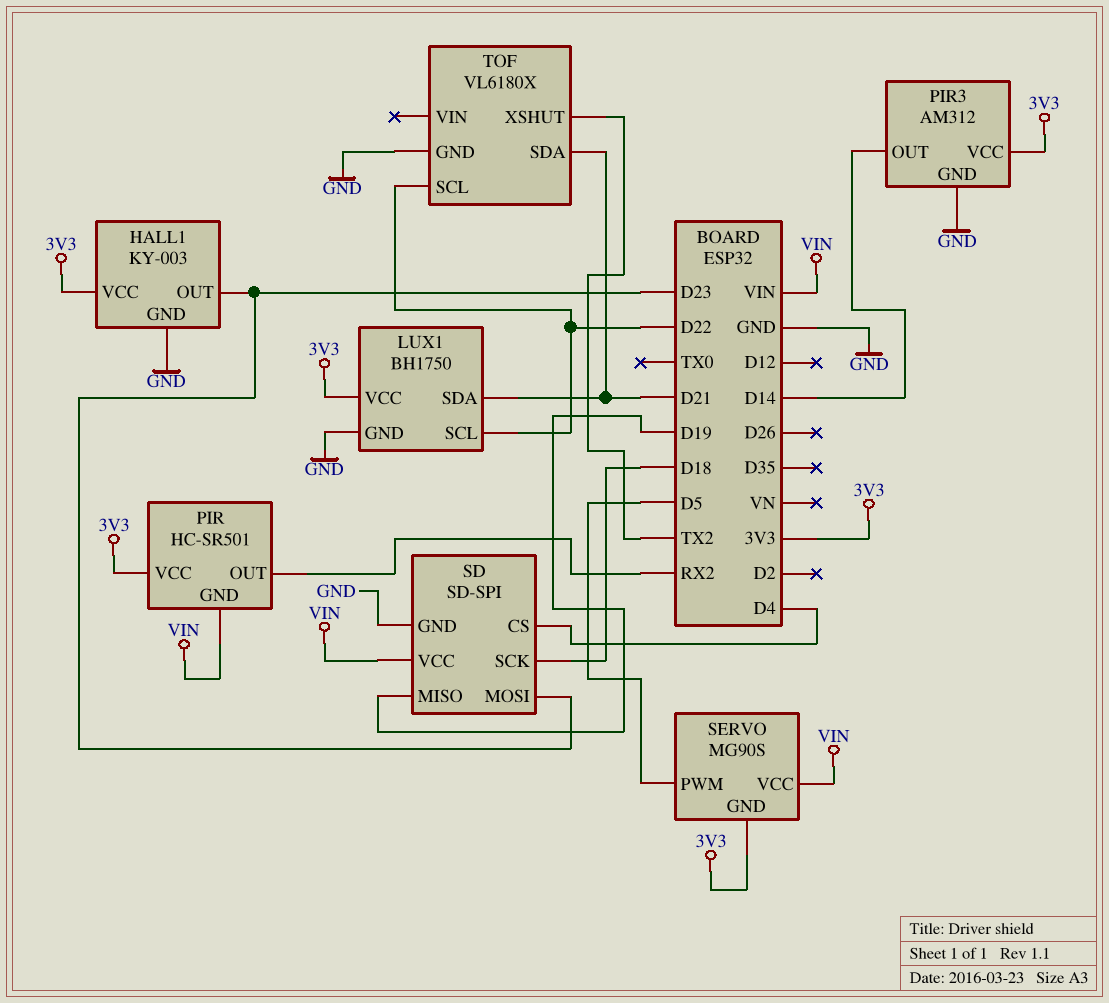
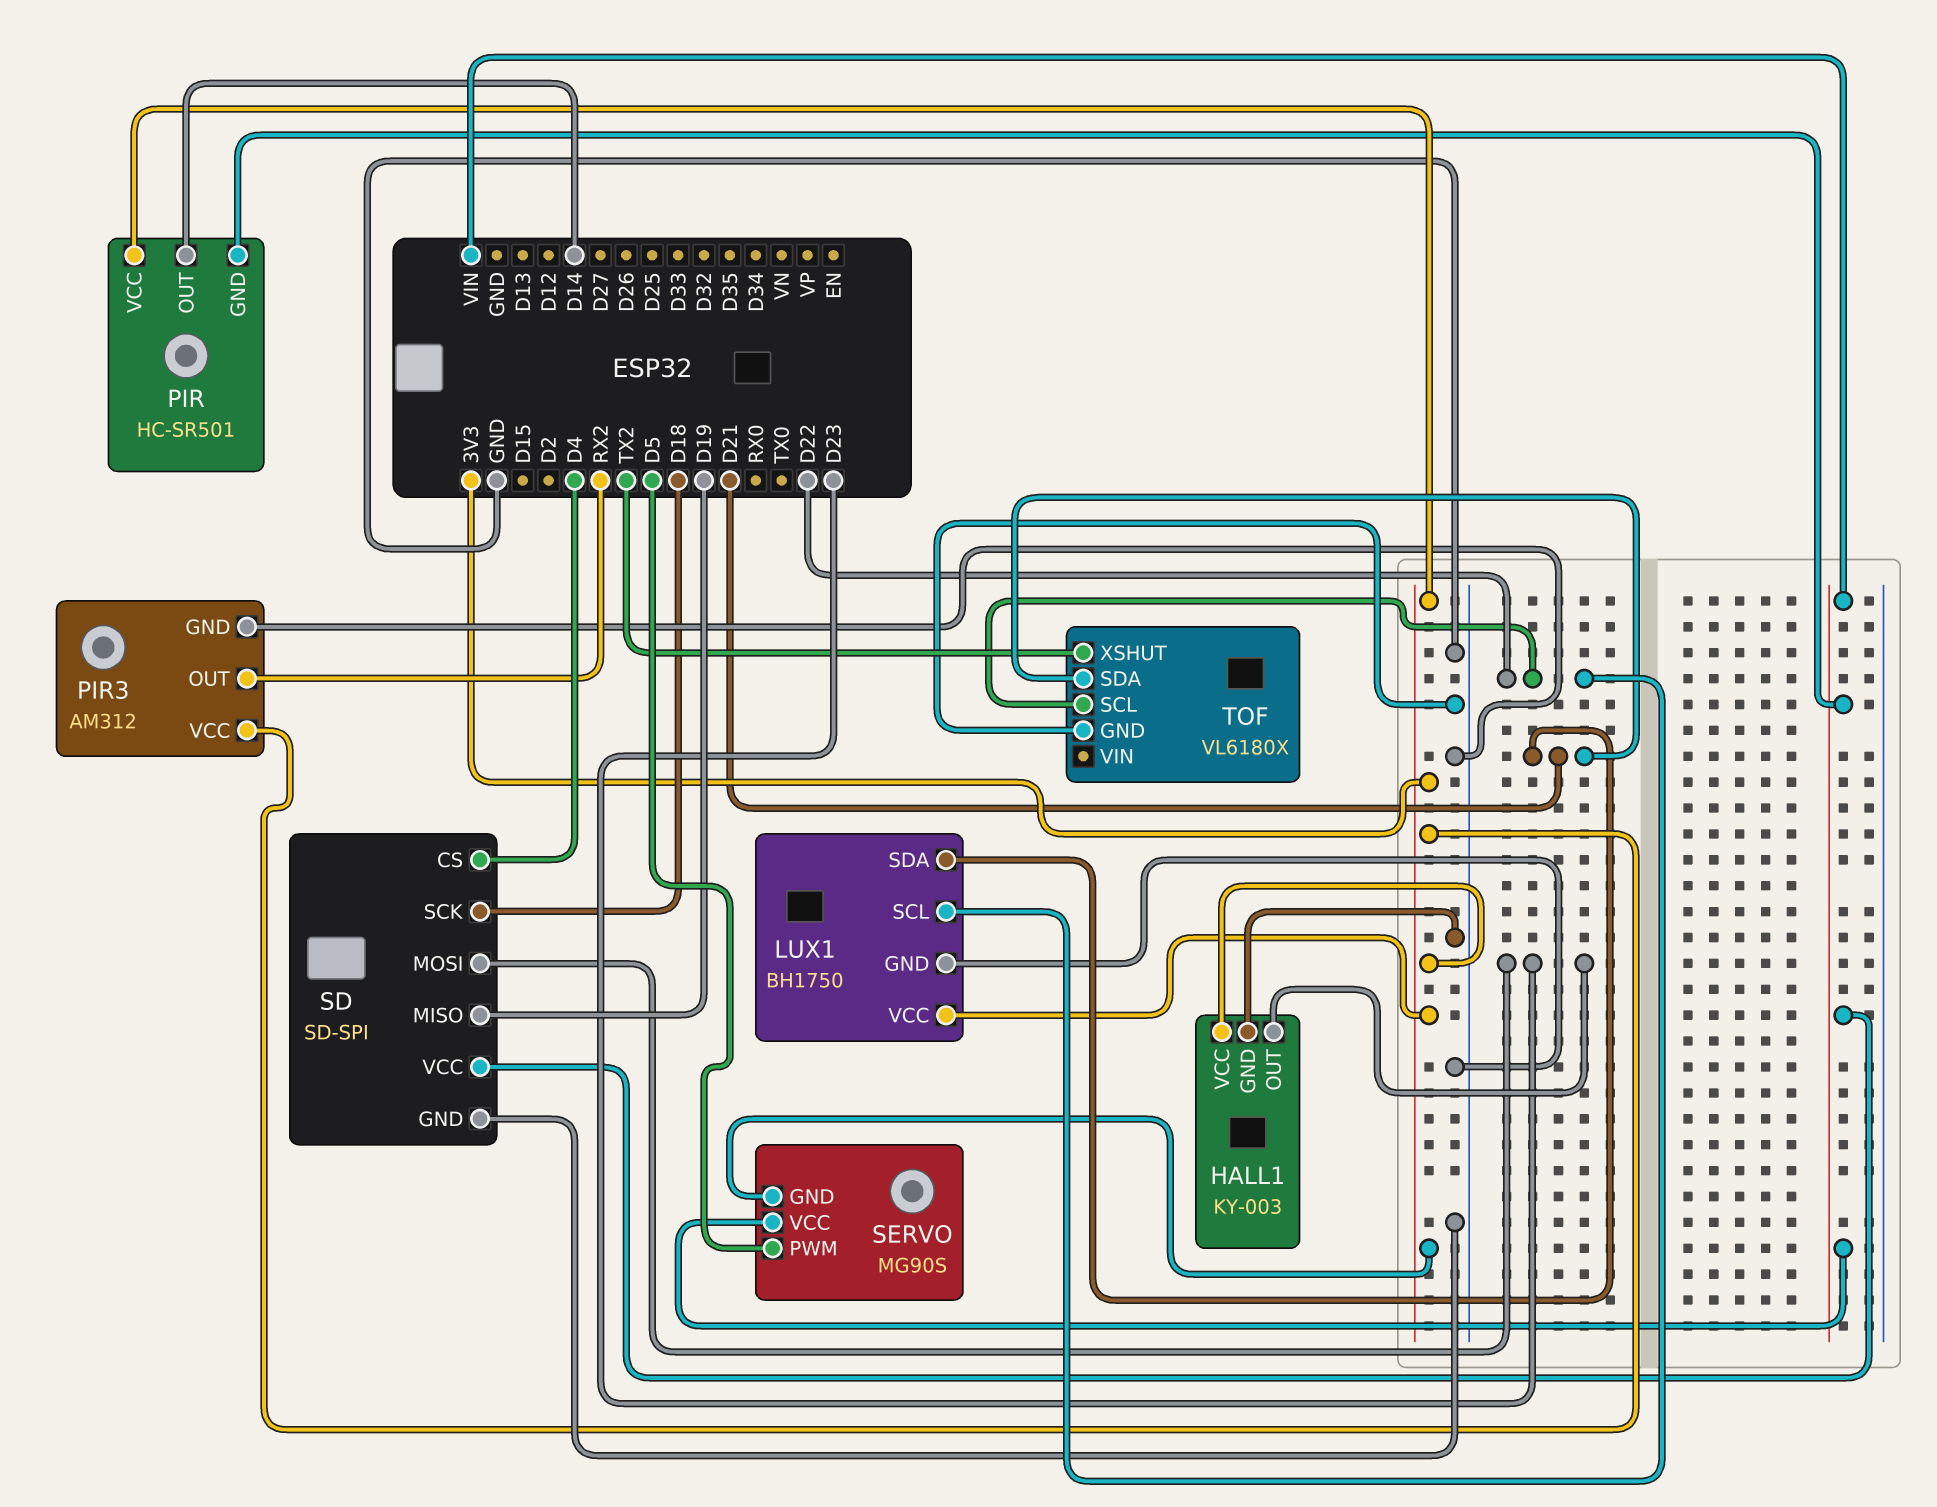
PIR pin OUT: RX2 -> D14
PIR3 pin OUT: D14 -> RX2

